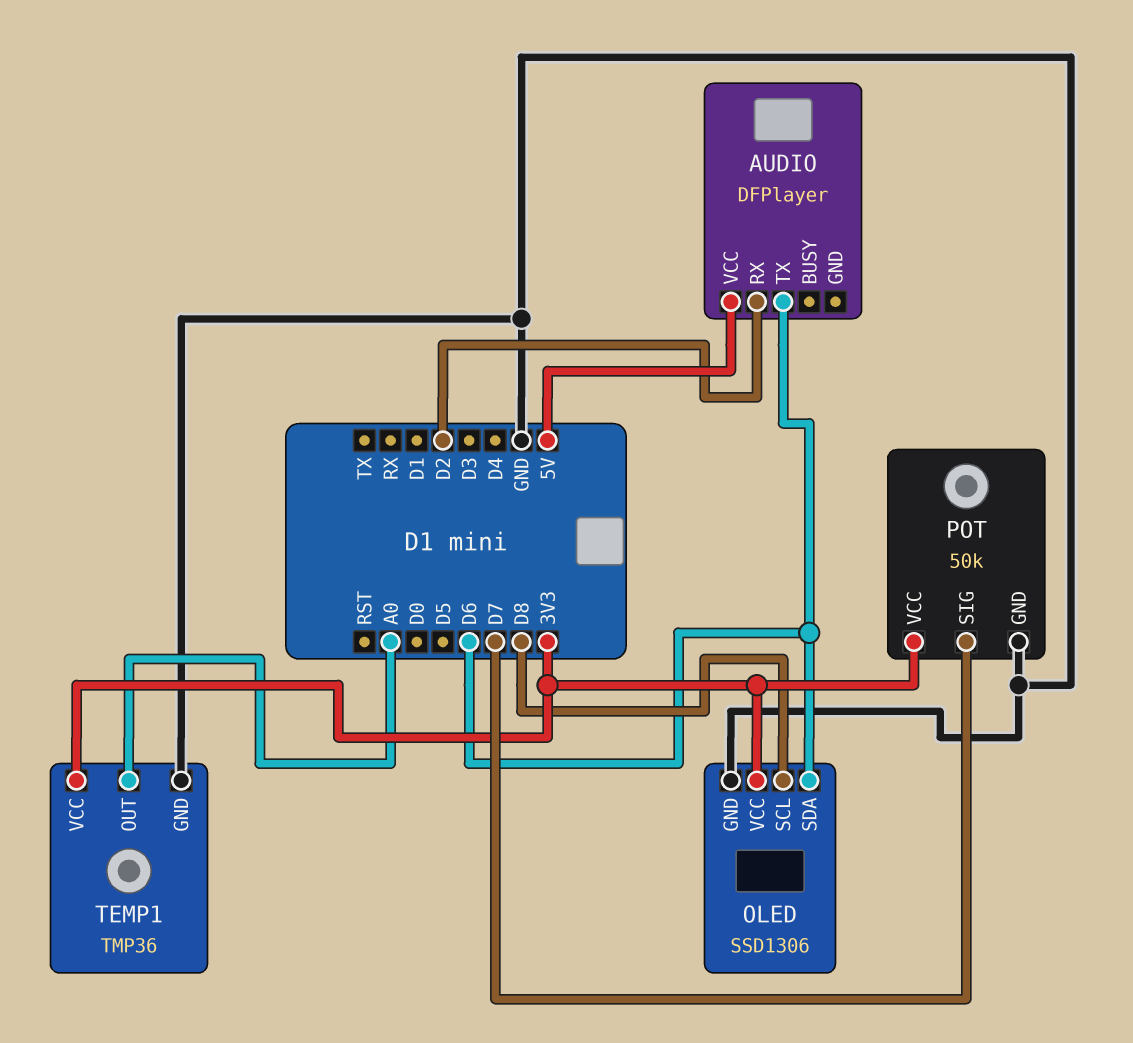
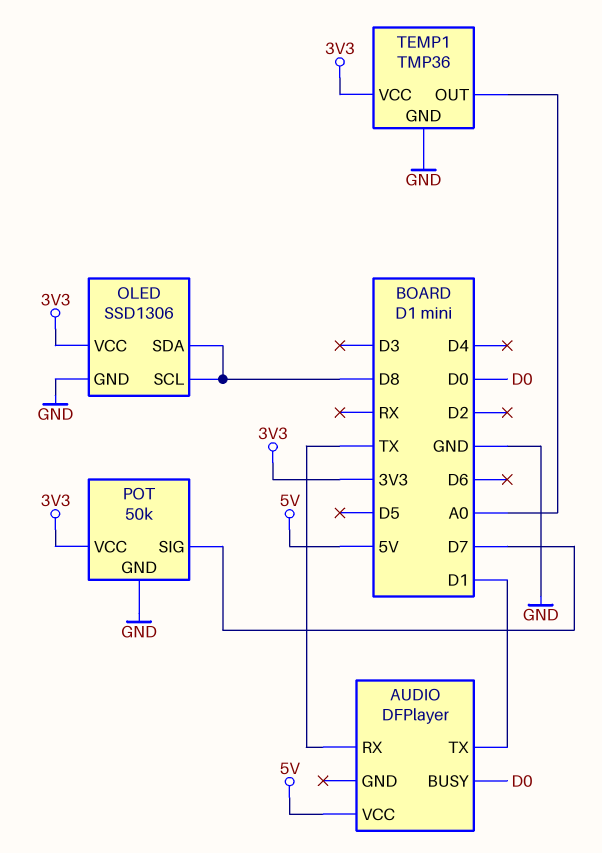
AUDIO pin BUSY: none -> D0
AUDIO pin RX: D2 -> TX
AUDIO pin TX: D6 -> D1
OLED pin SDA: D6 -> D8

